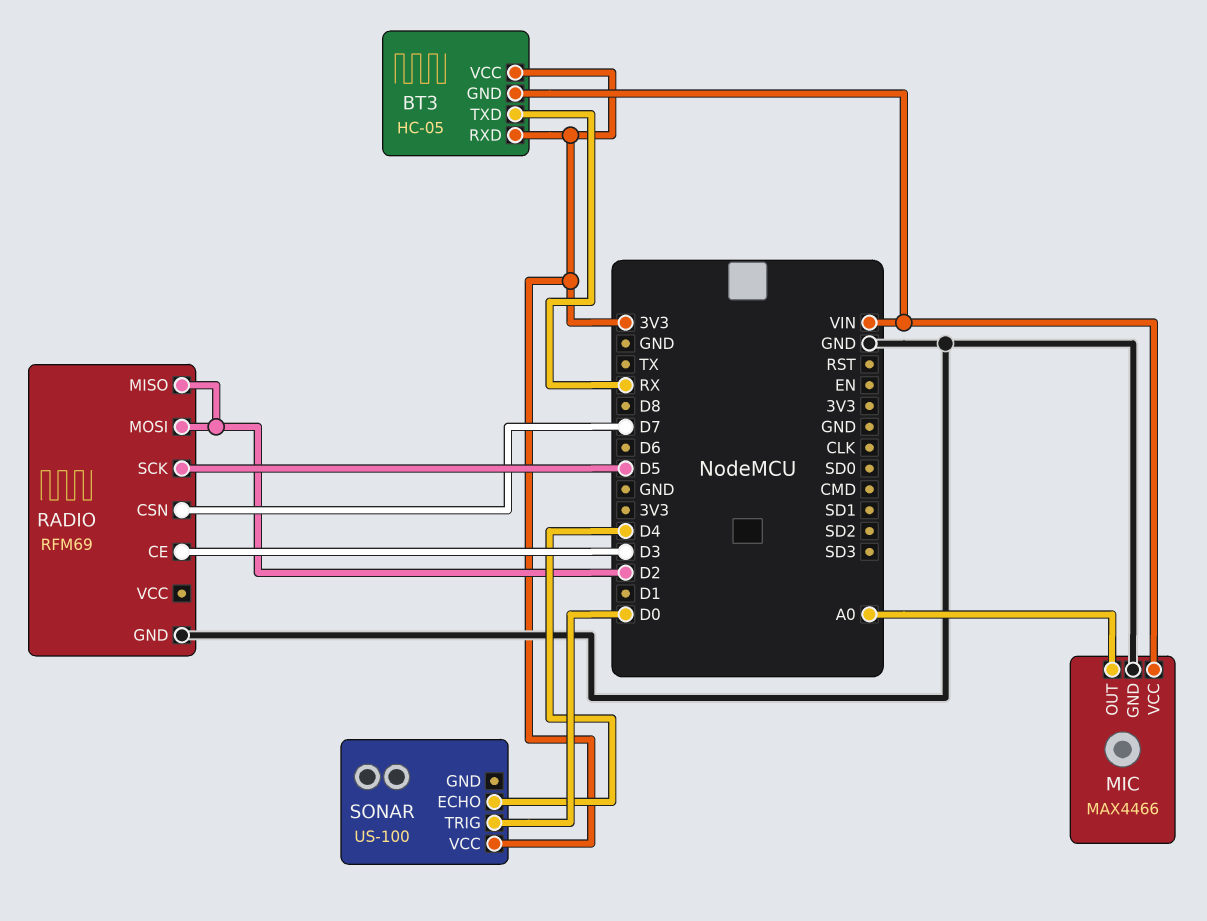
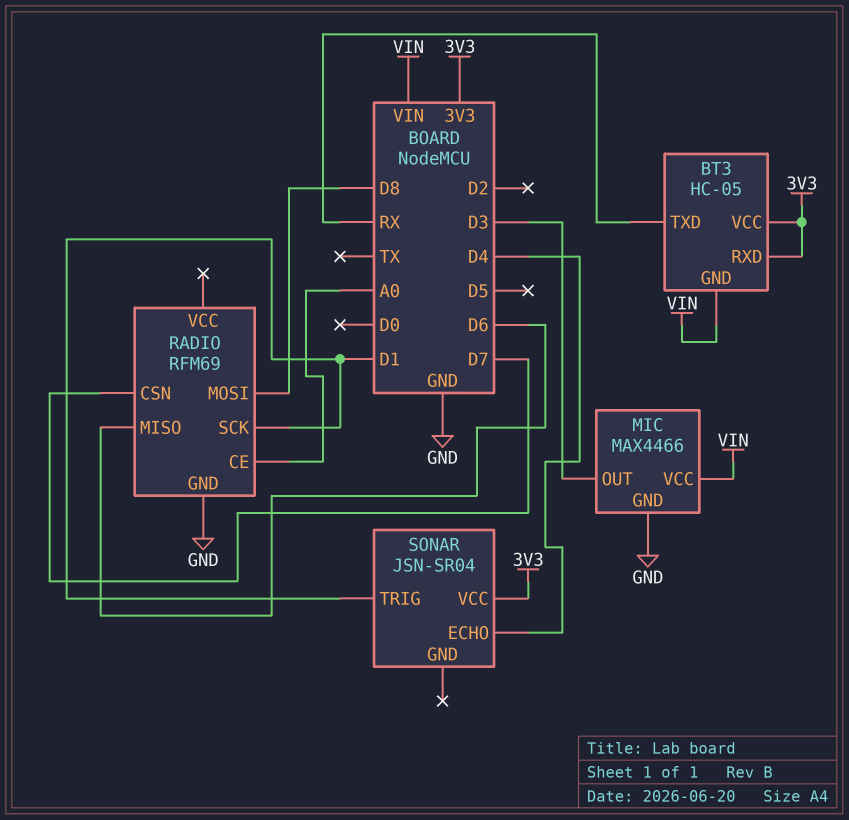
MIC pin OUT: A0 -> D3
RADIO pin CE: D3 -> A0
RADIO pin MISO: D2 -> D6
RADIO pin MOSI: D2 -> D8
RADIO pin SCK: D5 -> D1
SONAR: US-100 -> JSN-SR04
SONAR pin TRIG: D0 -> D1

